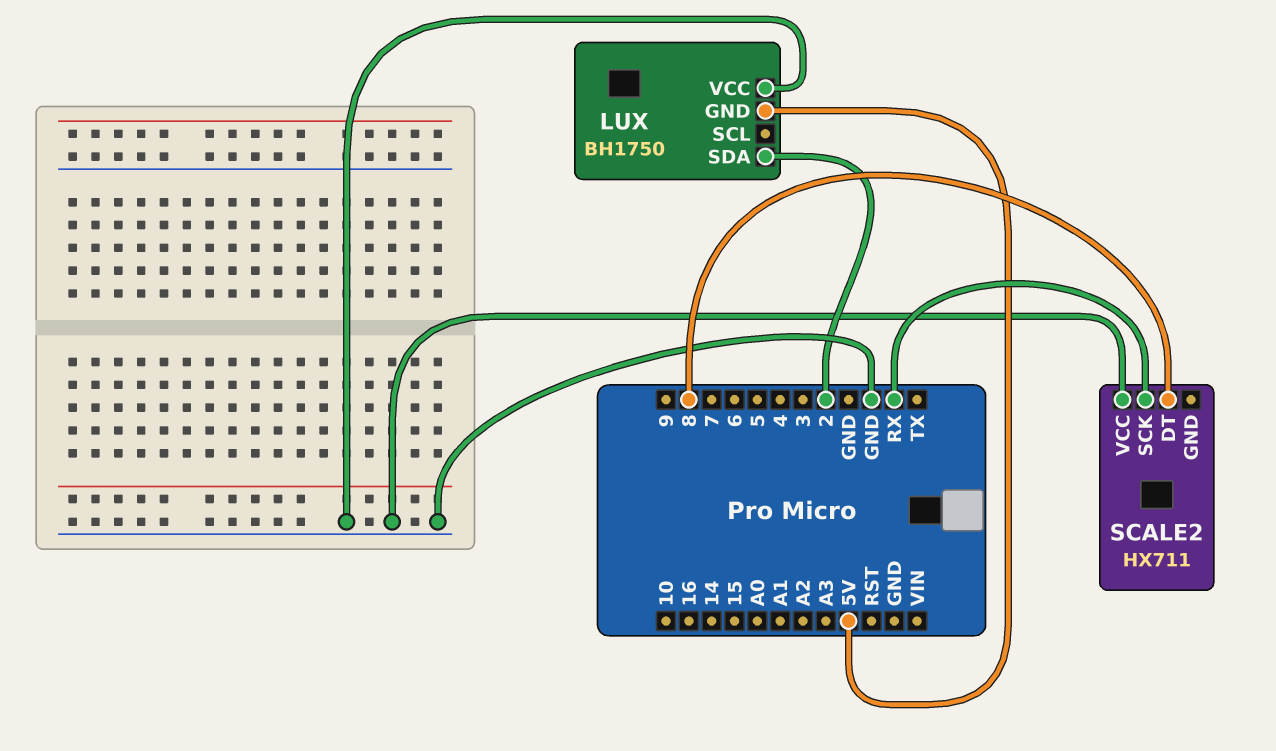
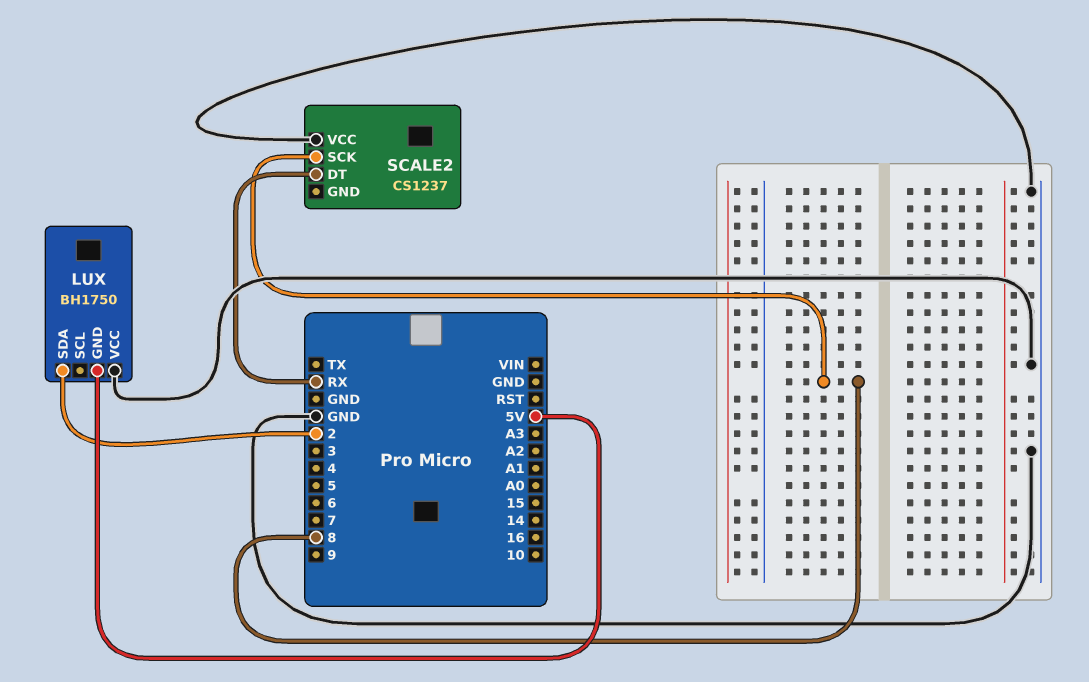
SCALE2: HX711 -> CS1237
SCALE2 pin DT: 8 -> RX
SCALE2 pin SCK: RX -> 8

